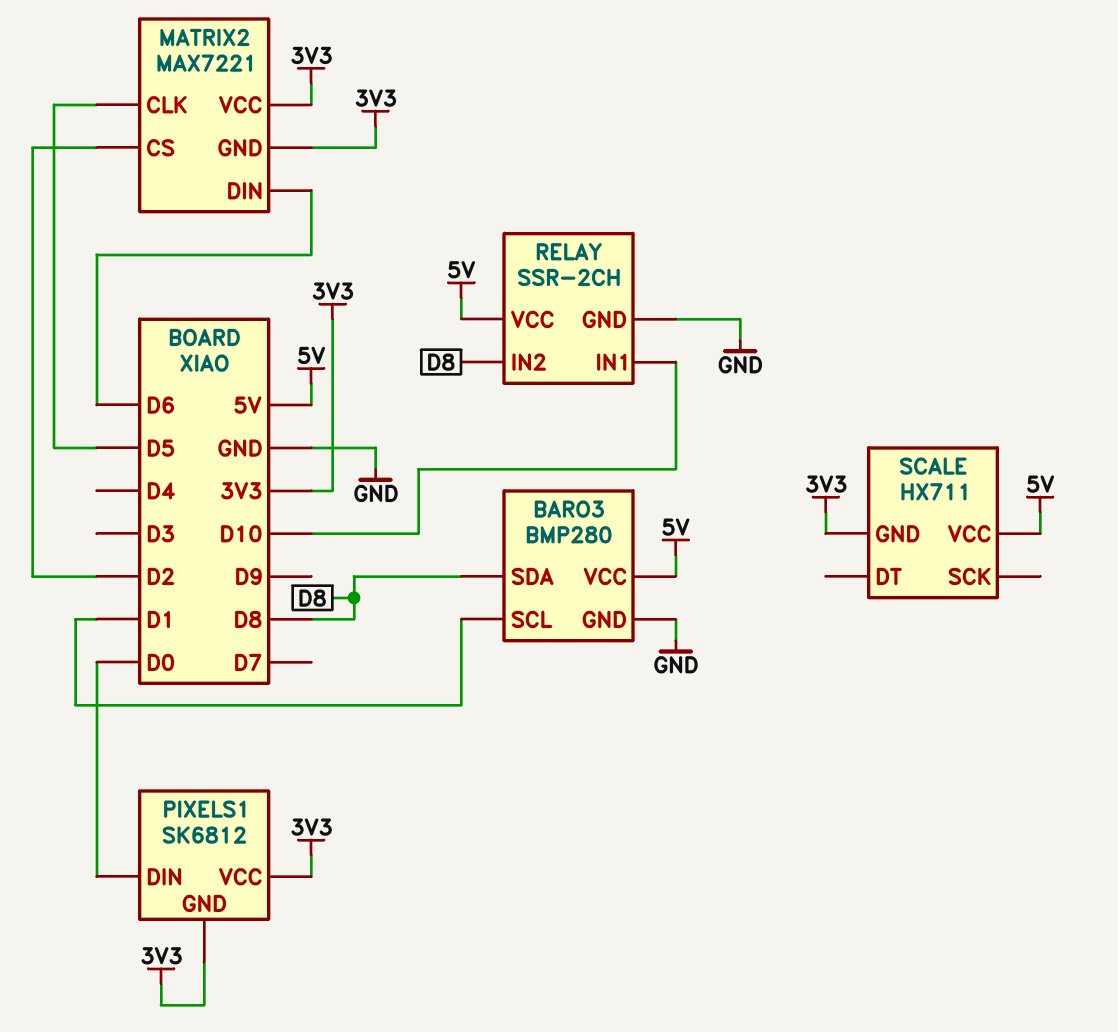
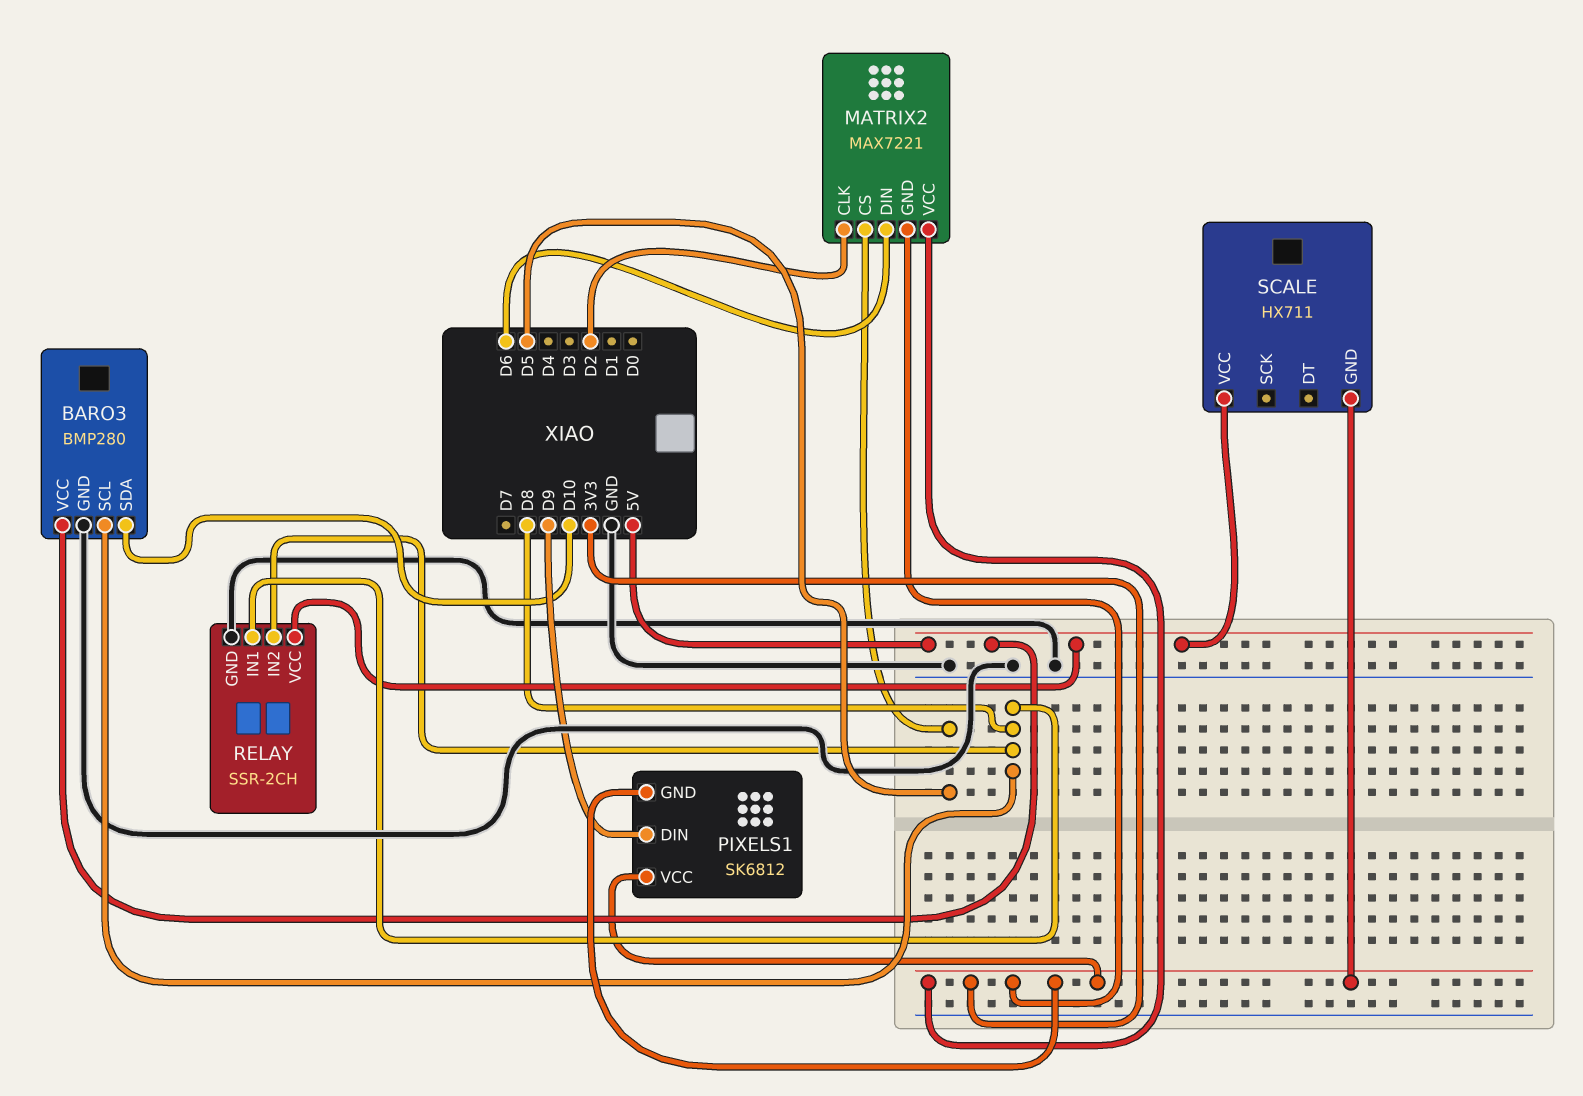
BARO3 pin SCL: D1 -> D8
BARO3 pin SDA: D8 -> D10
MATRIX2 pin CLK: D5 -> D2
MATRIX2 pin CS: D2 -> D5
PIXELS1 pin DIN: D0 -> D9
RELAY pin IN1: D10 -> D8

